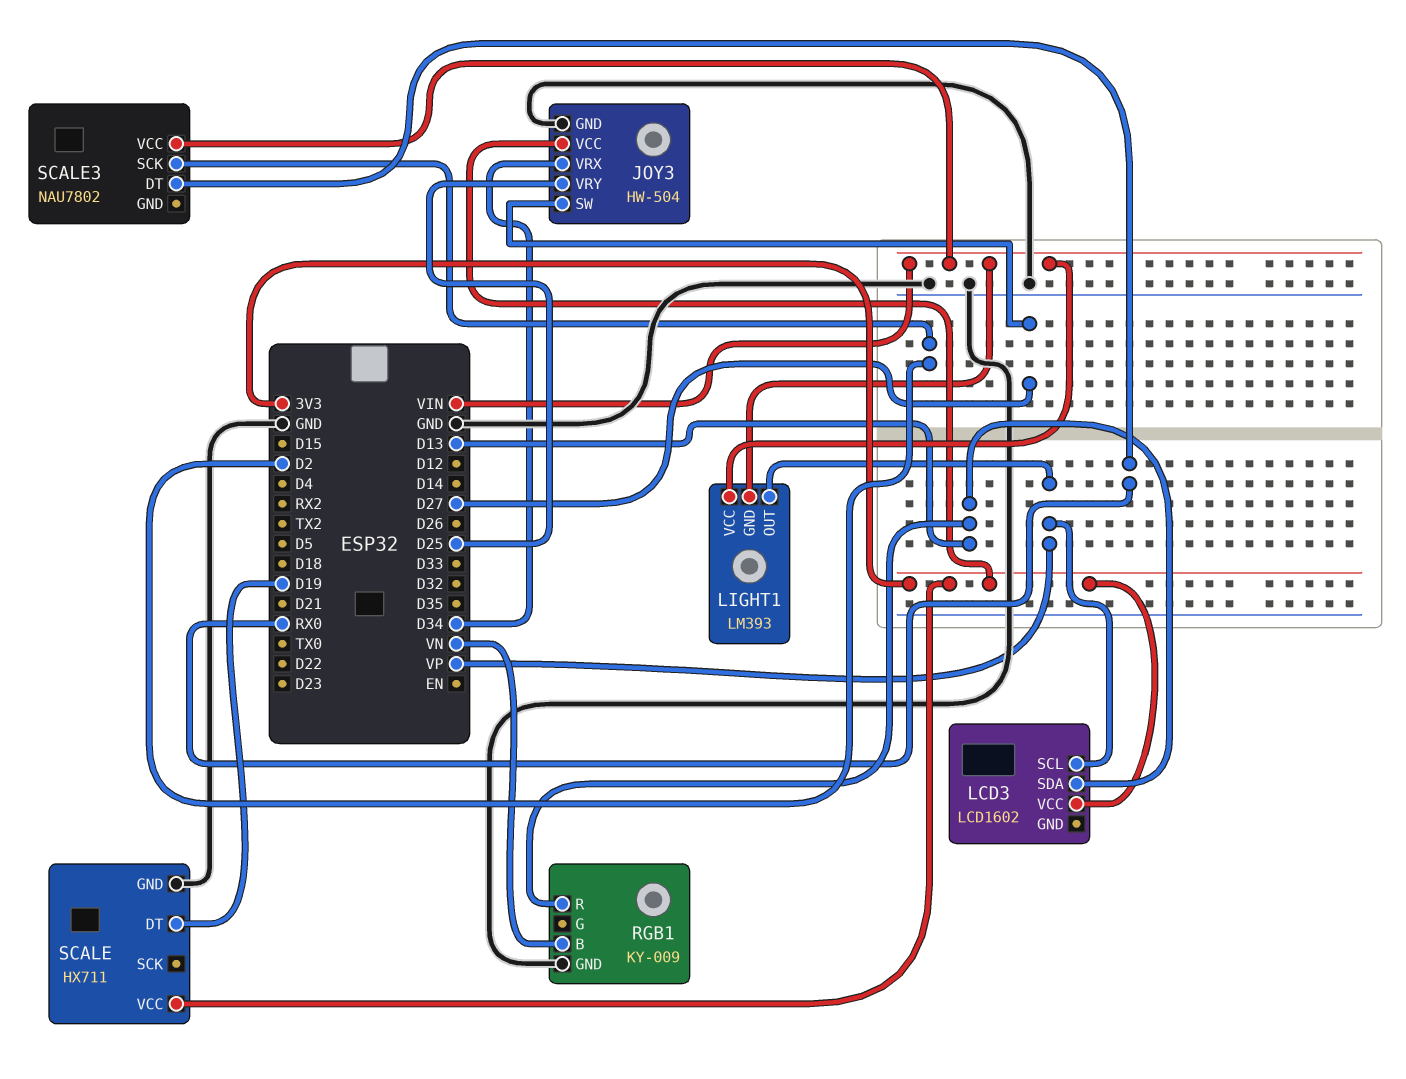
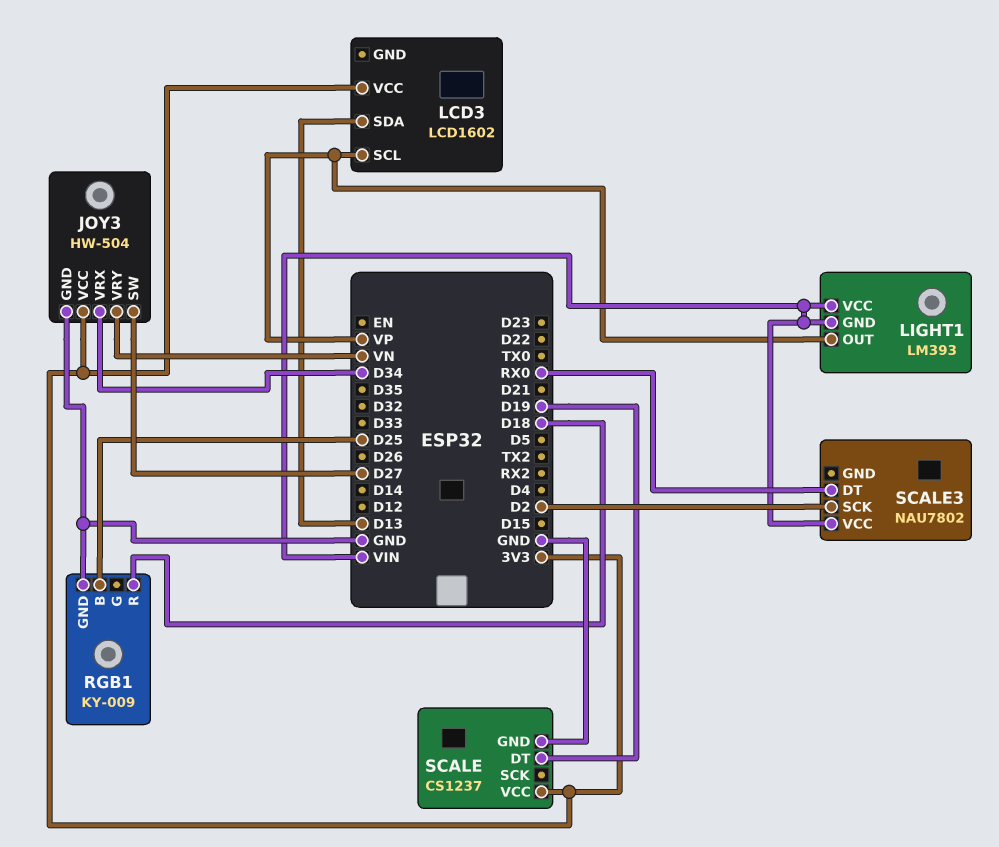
JOY3 pin VRY: D25 -> VN
RGB1 pin B: VN -> D25
RGB1 pin R: D13 -> D18
SCALE: HX711 -> CS1237

